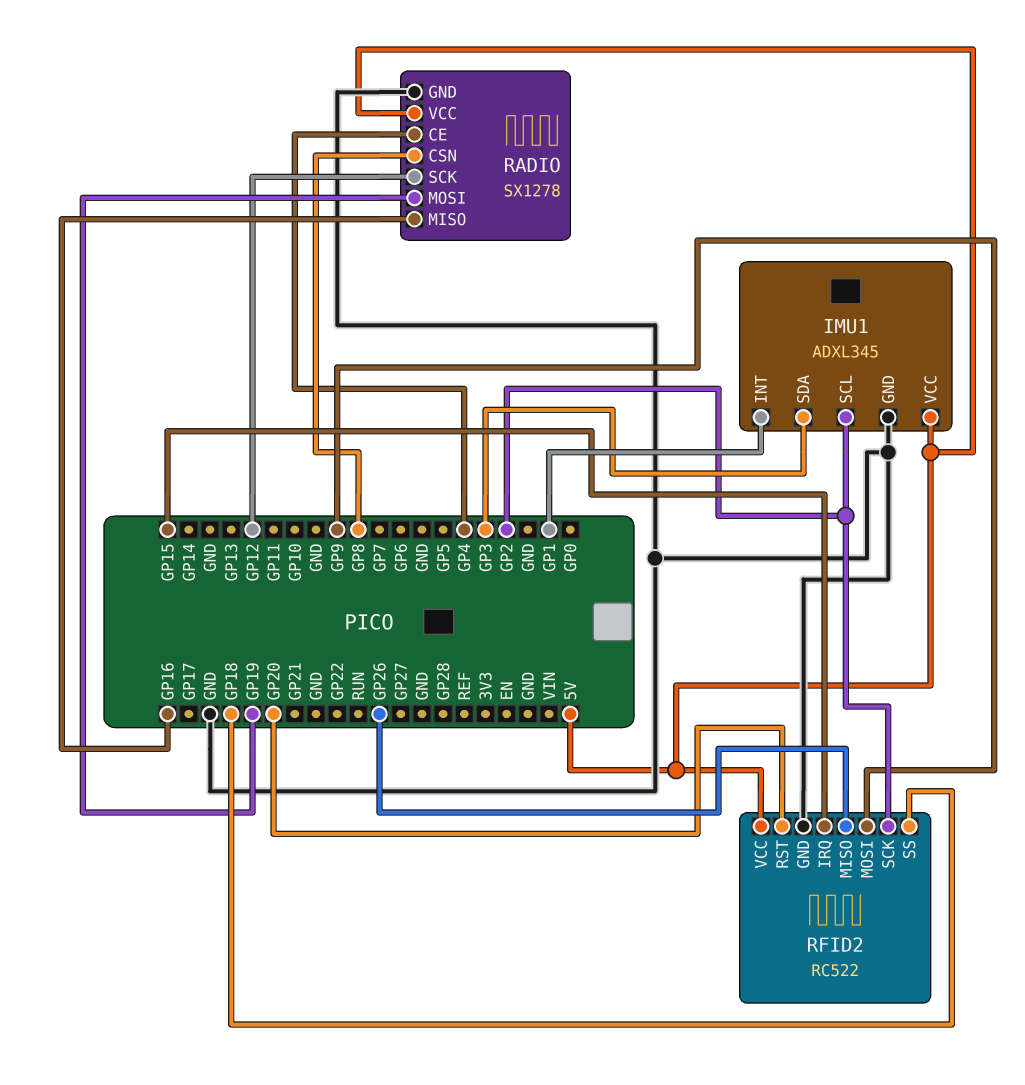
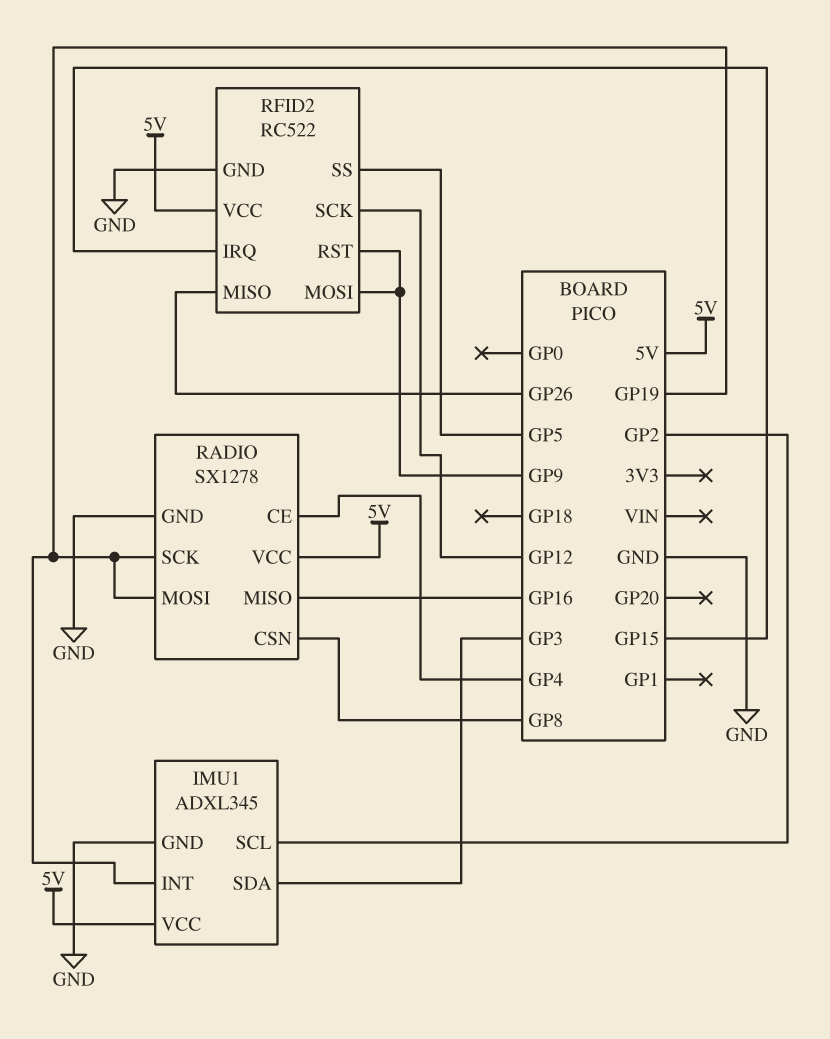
IMU1 pin INT: GP1 -> GP19
RADIO pin SCK: GP12 -> GP19
RFID2 pin RST: GP20 -> GP9
RFID2 pin SCK: GP2 -> GP12
RFID2 pin SS: GP18 -> GP5

